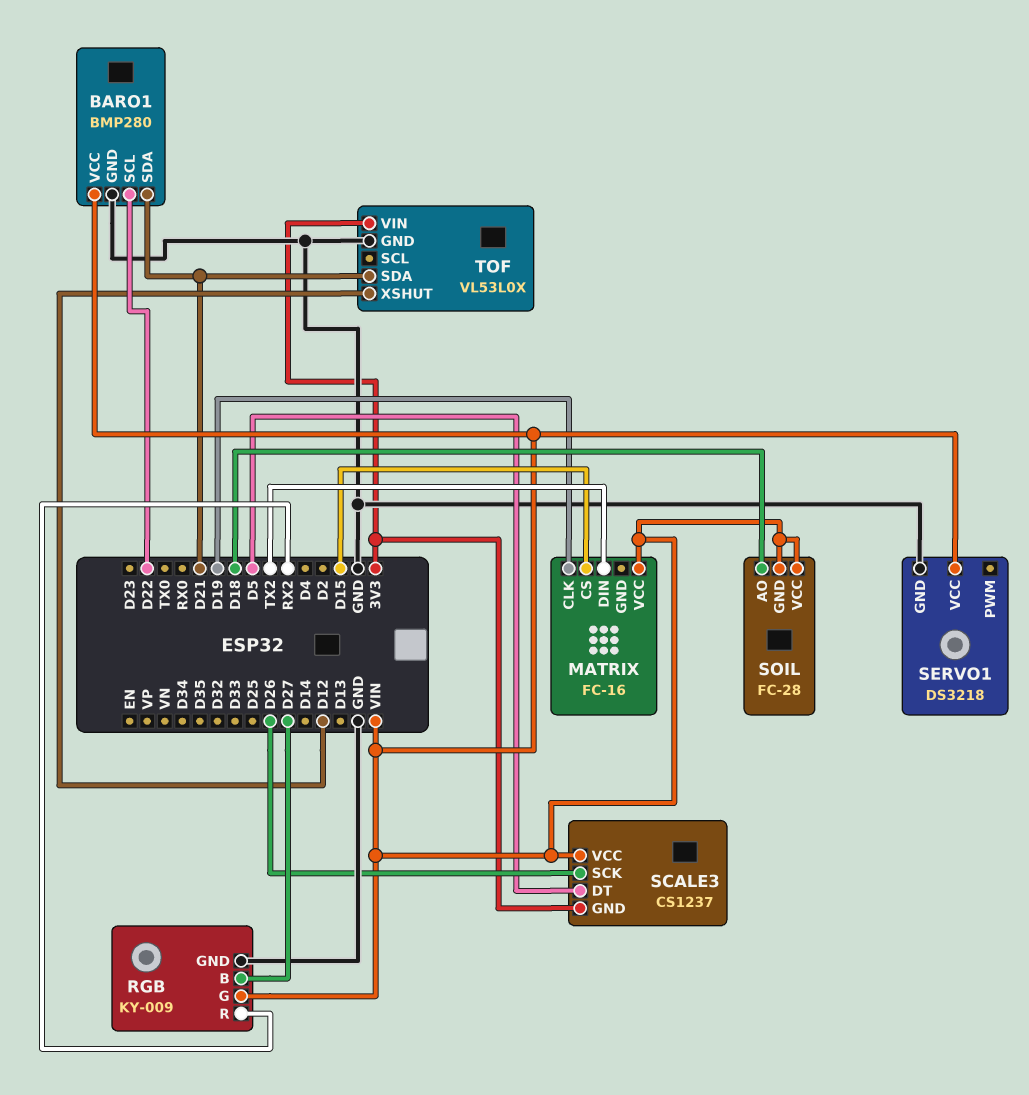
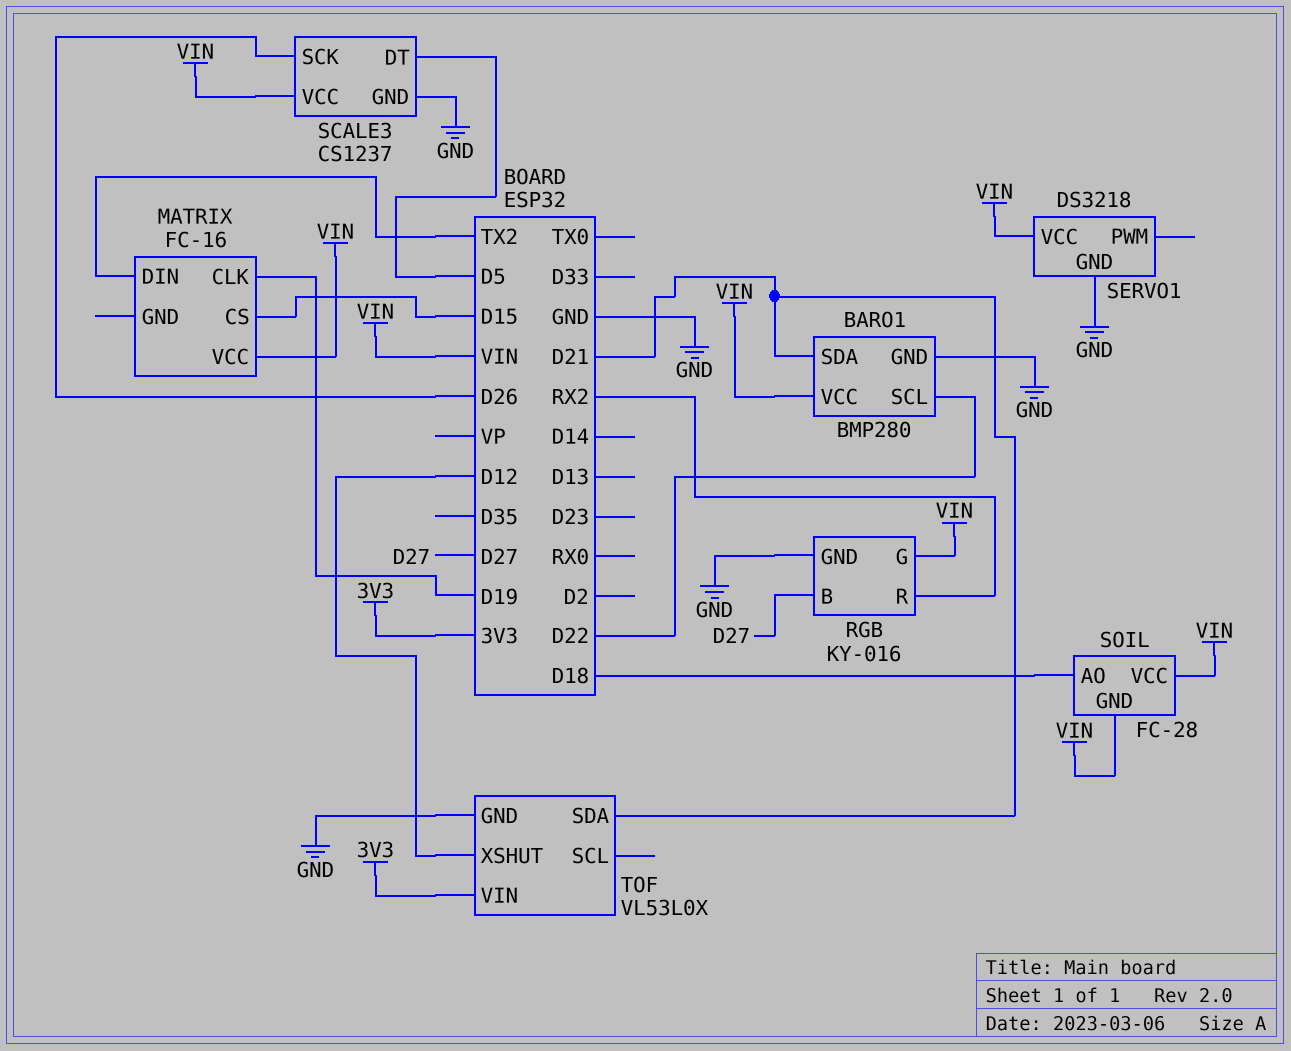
RGB: KY-009 -> KY-016
SCALE3 pin GND: 3V3 -> GND

